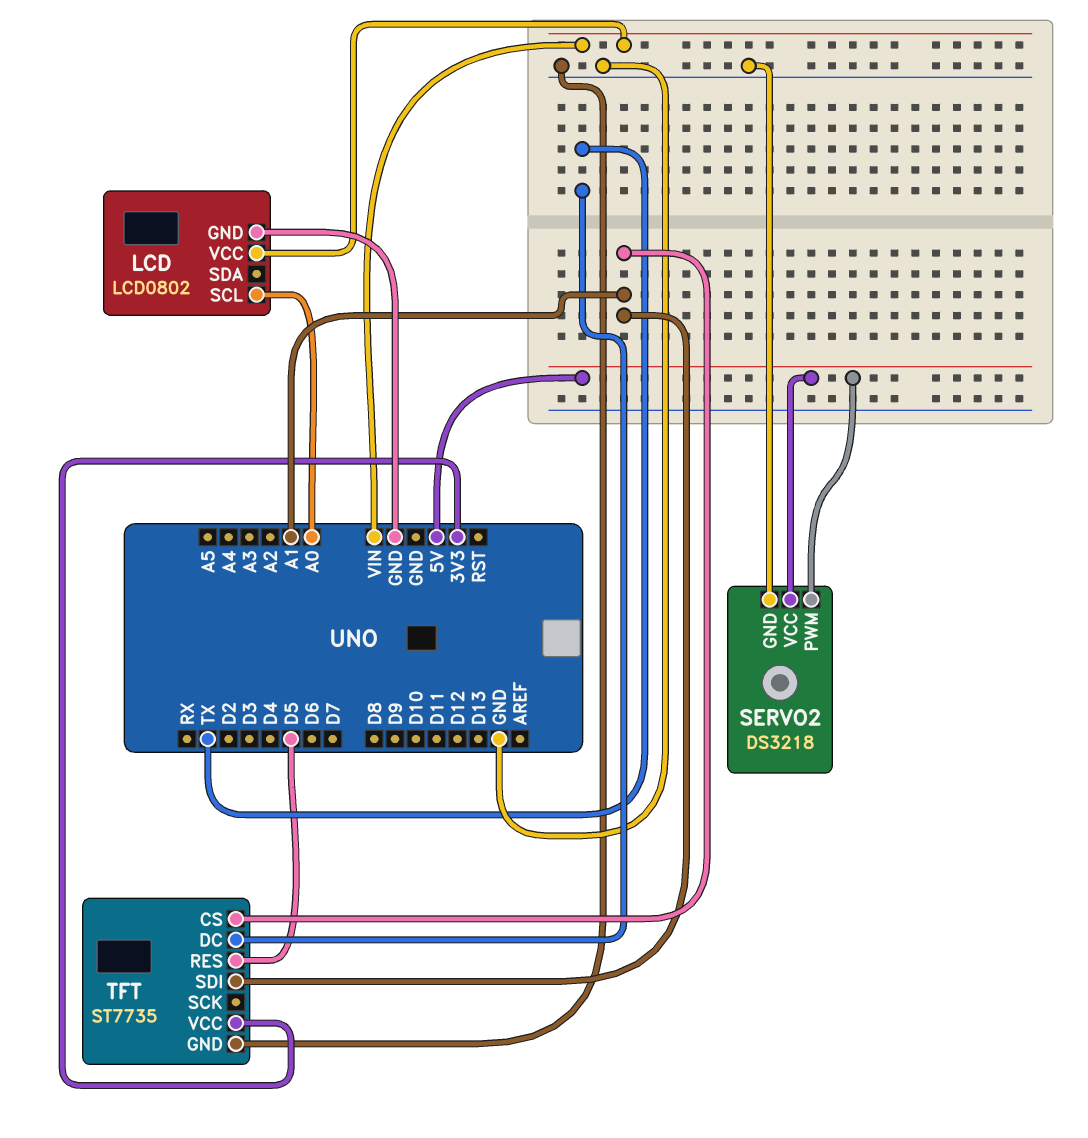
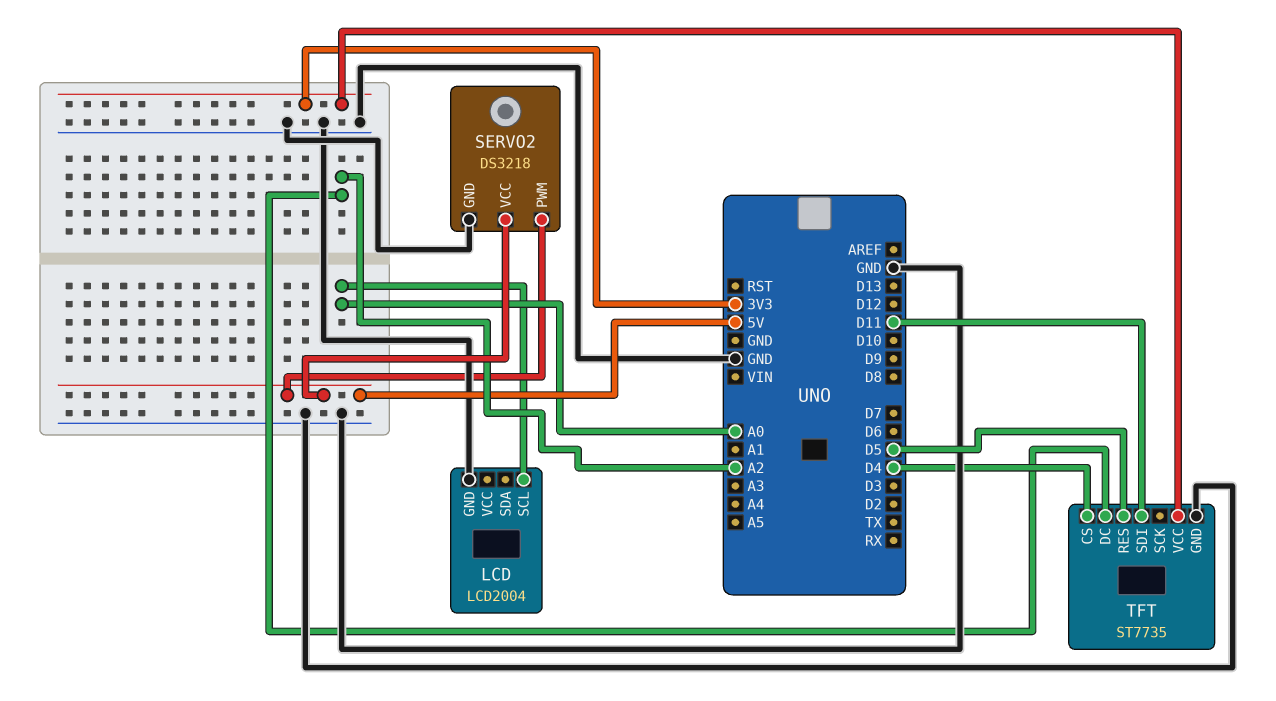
LCD: LCD0802 -> LCD2004
LCD pin VCC: VIN -> none
TFT pin CS: A1 -> D4
TFT pin DC: TX -> A2
TFT pin SDI: A1 -> D11

